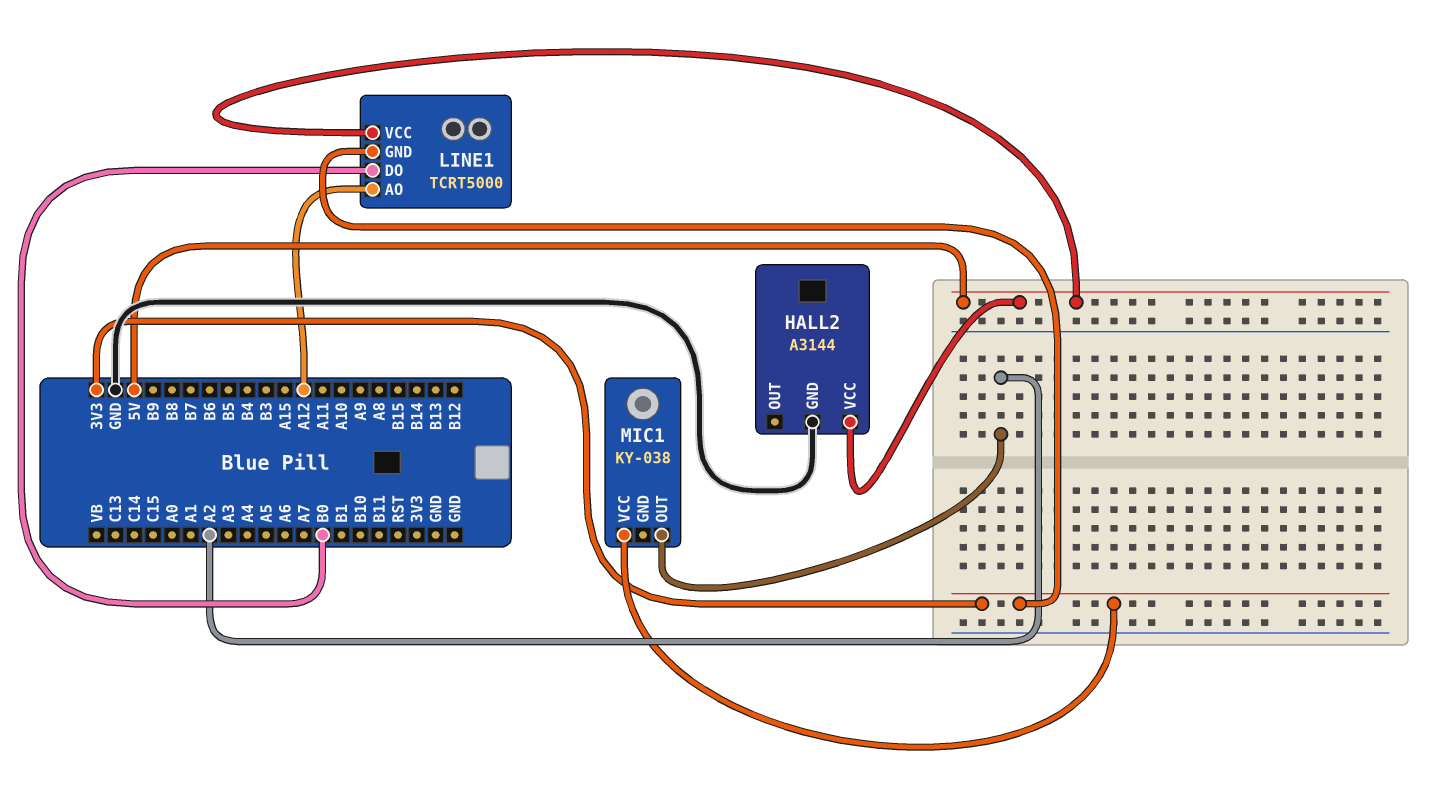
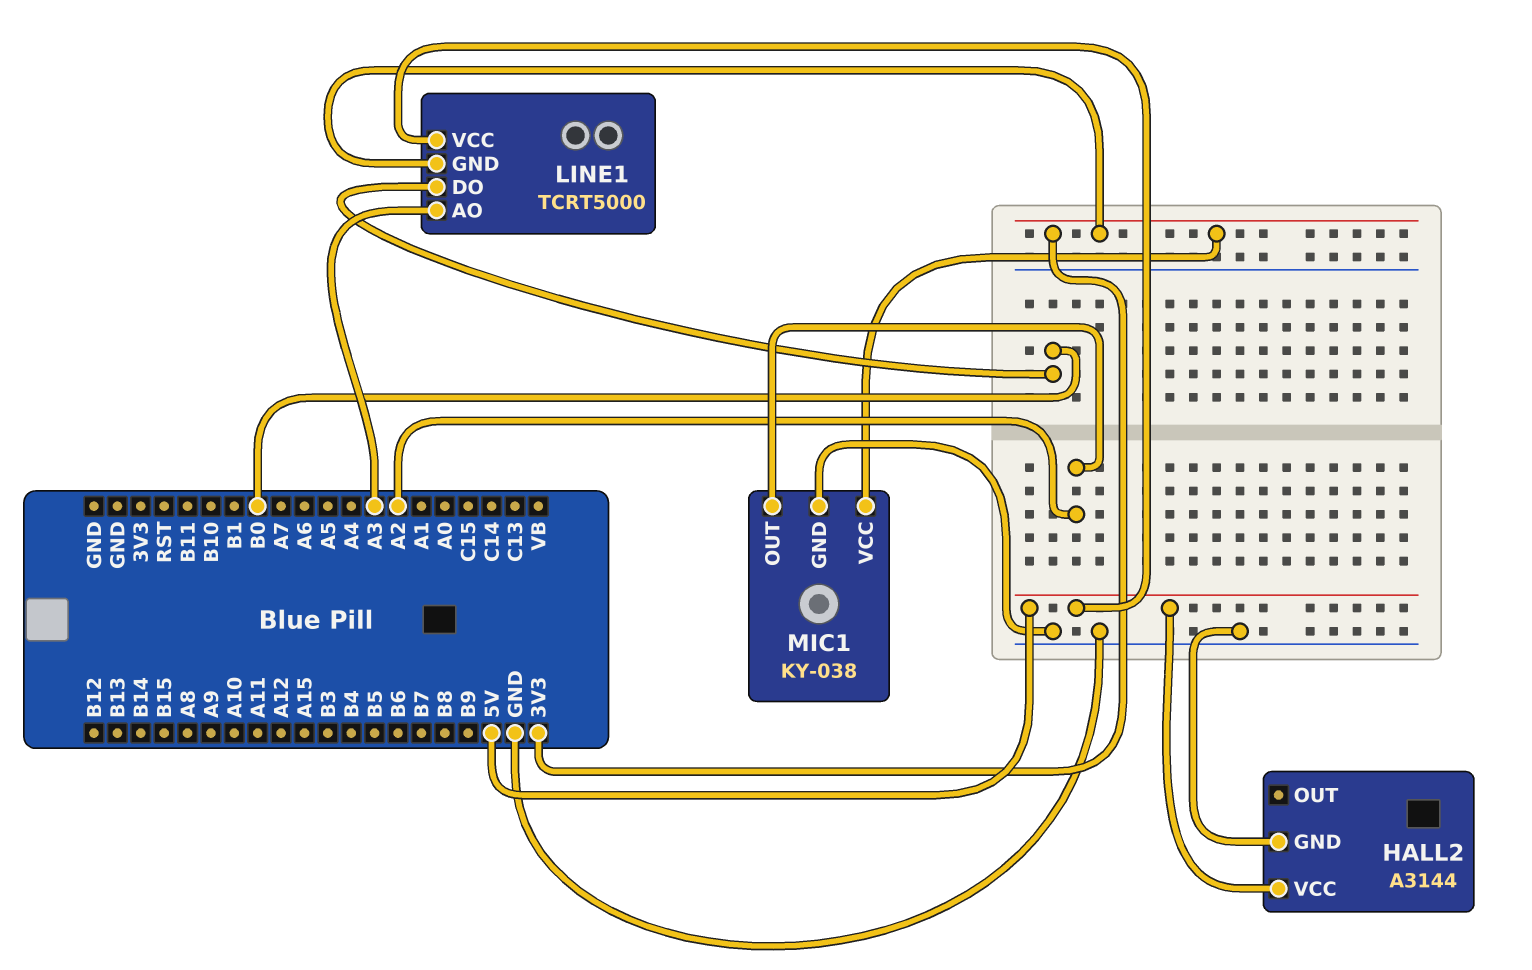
LINE1 pin AO: A12 -> A3
MIC1 pin GND: none -> GND

